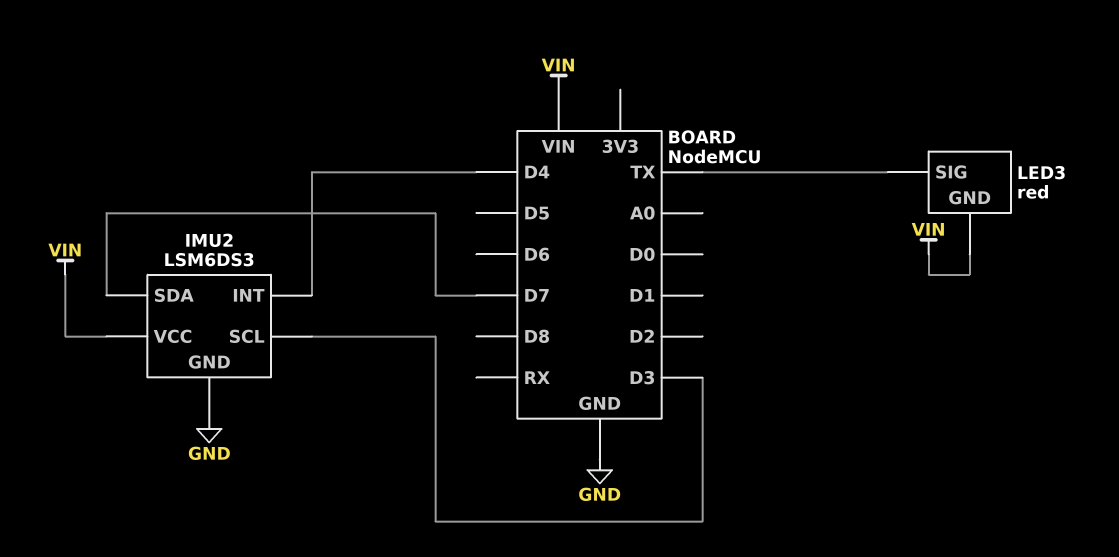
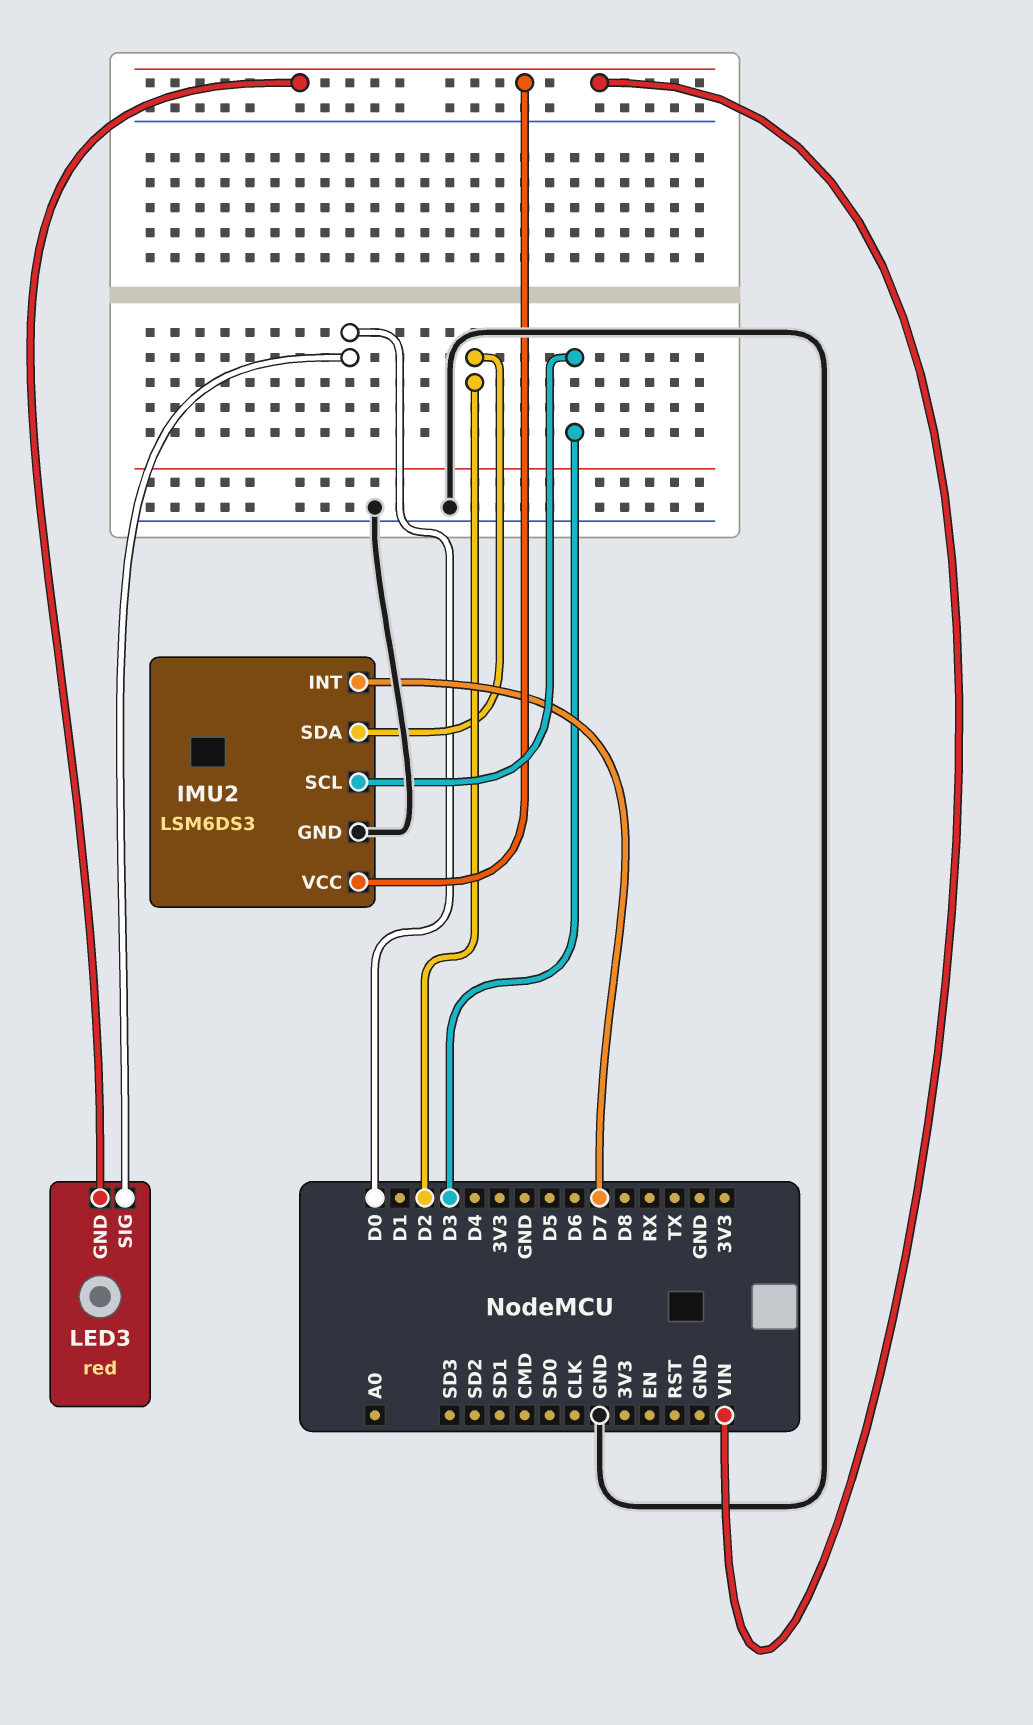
IMU2 pin INT: D4 -> D7
IMU2 pin SDA: D7 -> D2
LED3 pin SIG: TX -> D0

